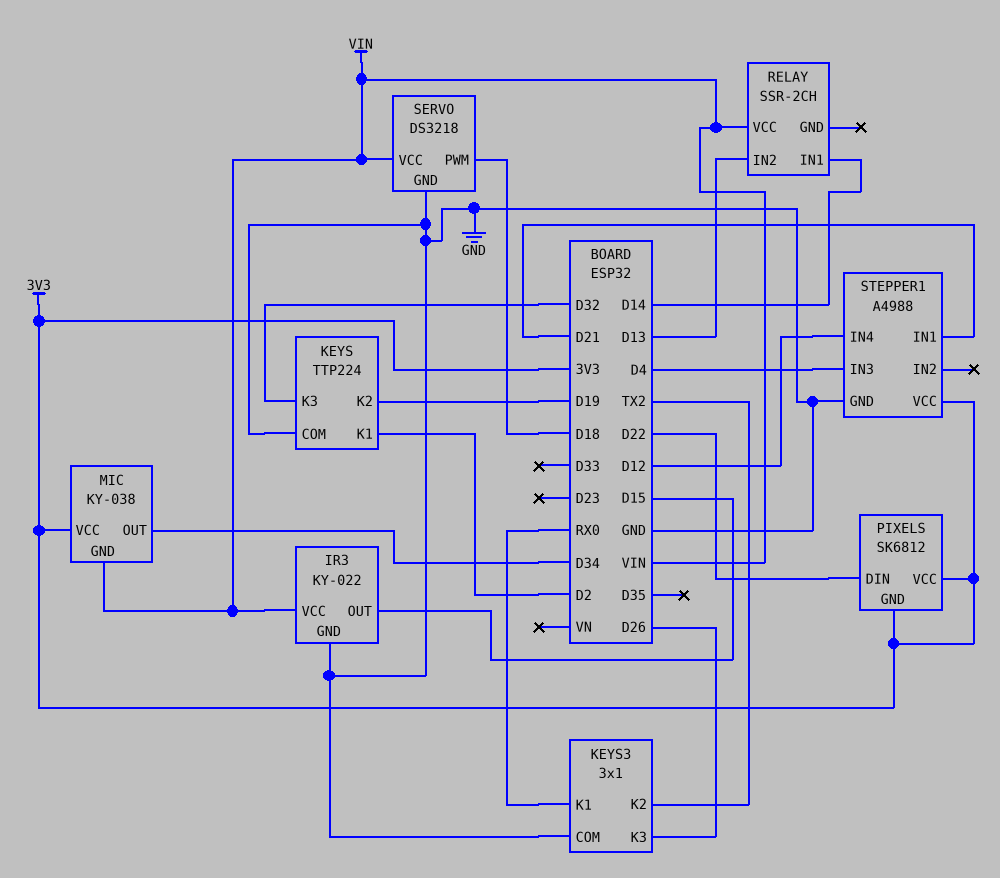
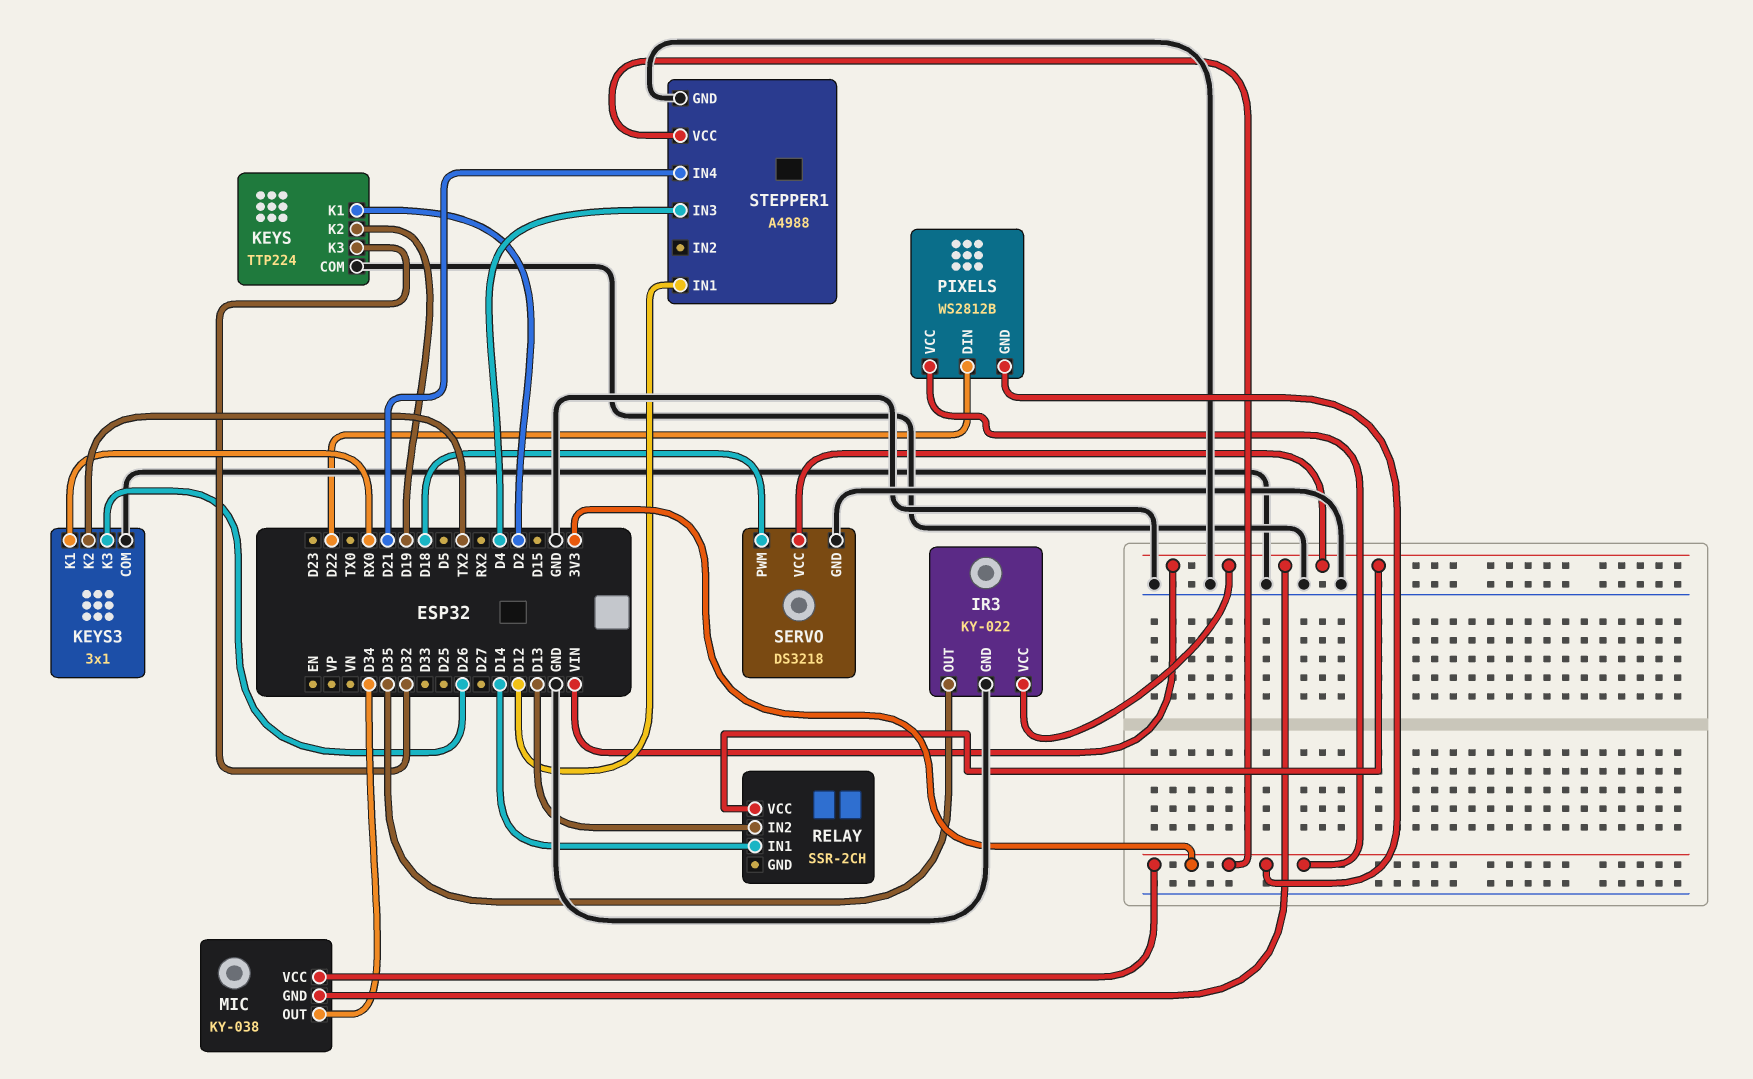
IR3 pin OUT: D15 -> D35
PIXELS: SK6812 -> WS2812B
STEPPER1 pin IN1: D21 -> D12
STEPPER1 pin IN4: D12 -> D21

